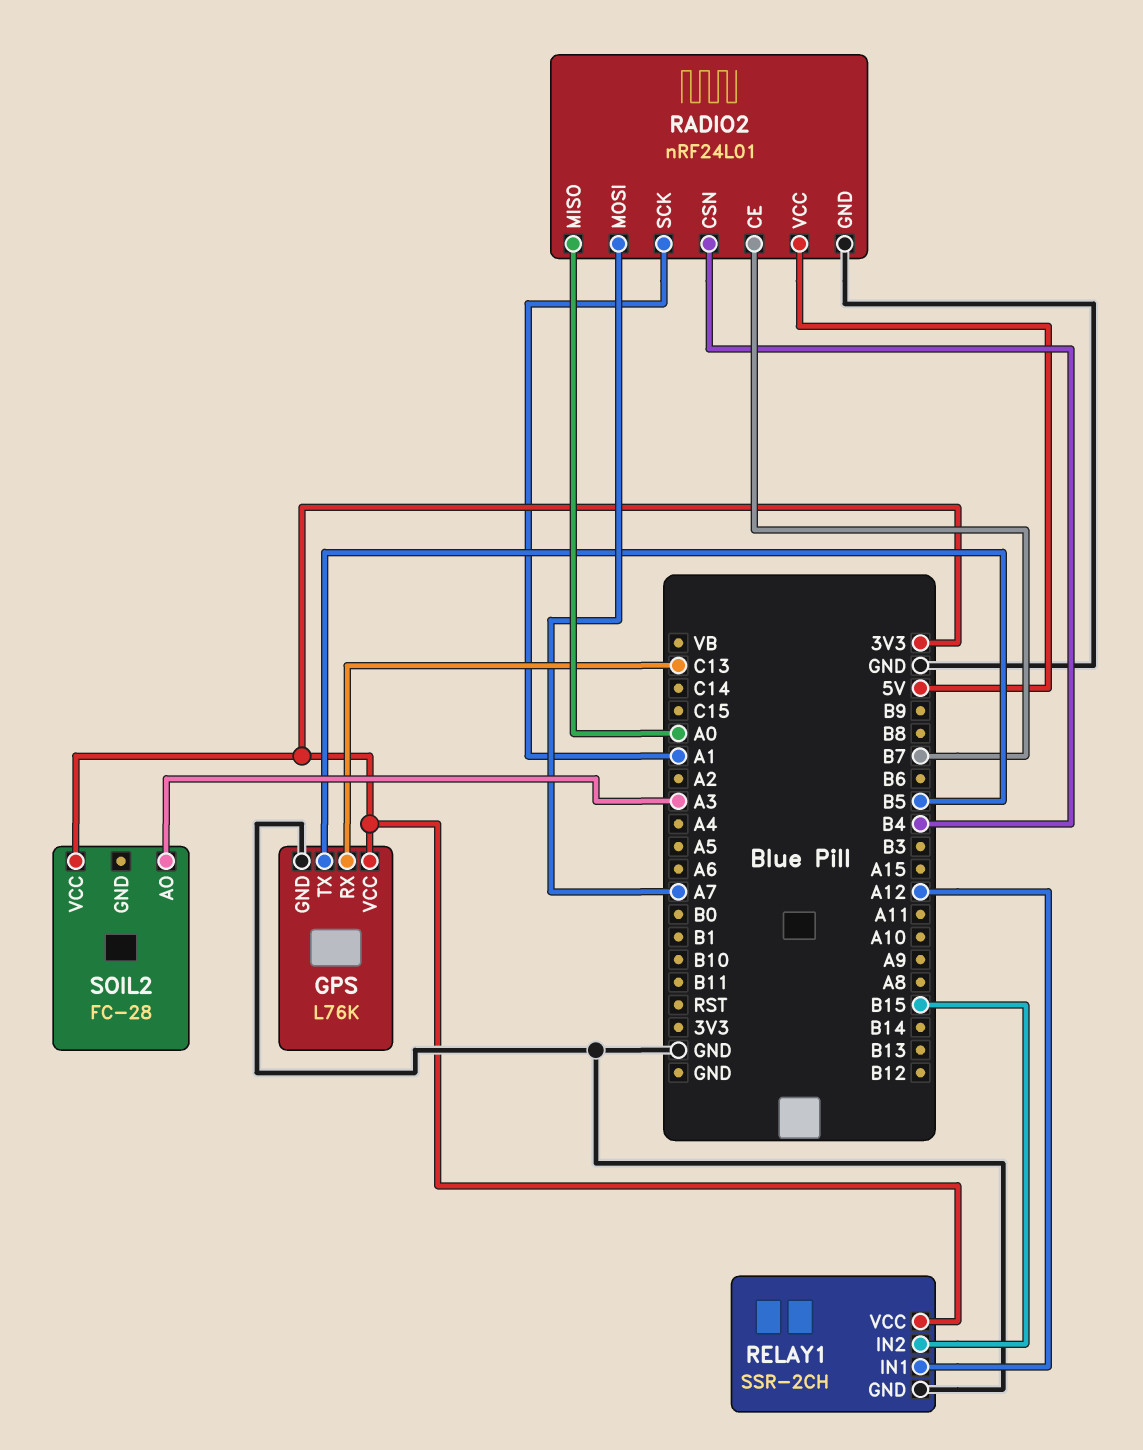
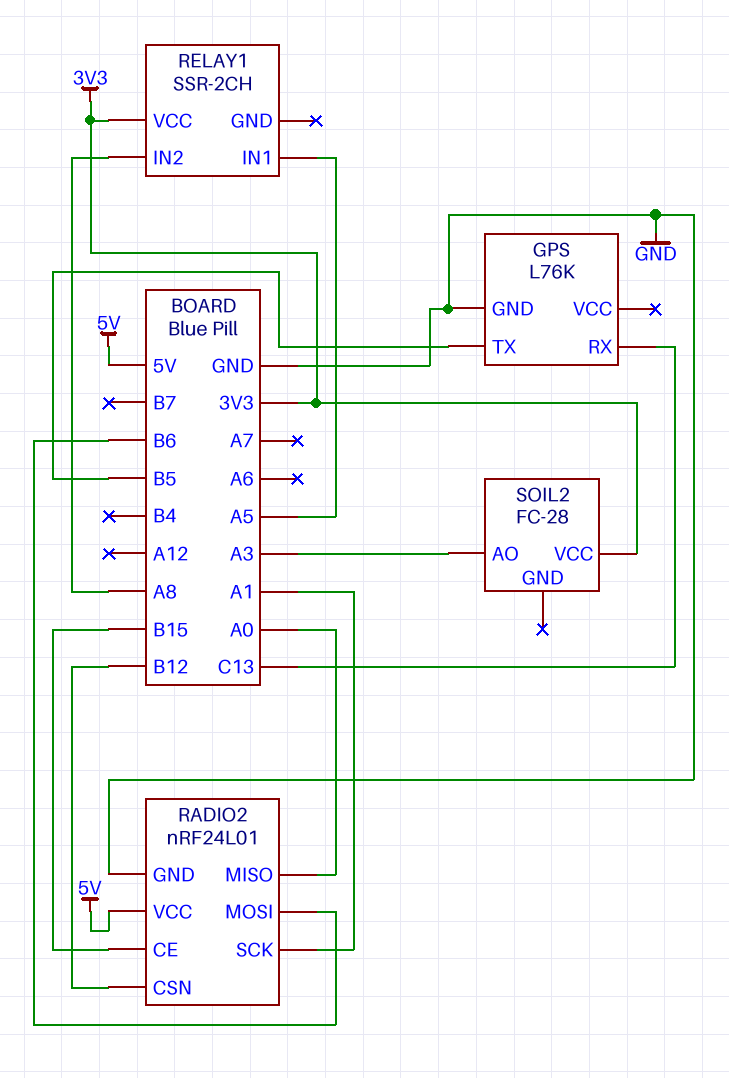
GPS pin VCC: 3V3 -> none
RADIO2 pin CE: B7 -> B15
RADIO2 pin CSN: B4 -> B12
RADIO2 pin MOSI: A7 -> B6
RELAY1 pin GND: GND -> none
RELAY1 pin IN1: A12 -> A5
RELAY1 pin IN2: B15 -> A8

